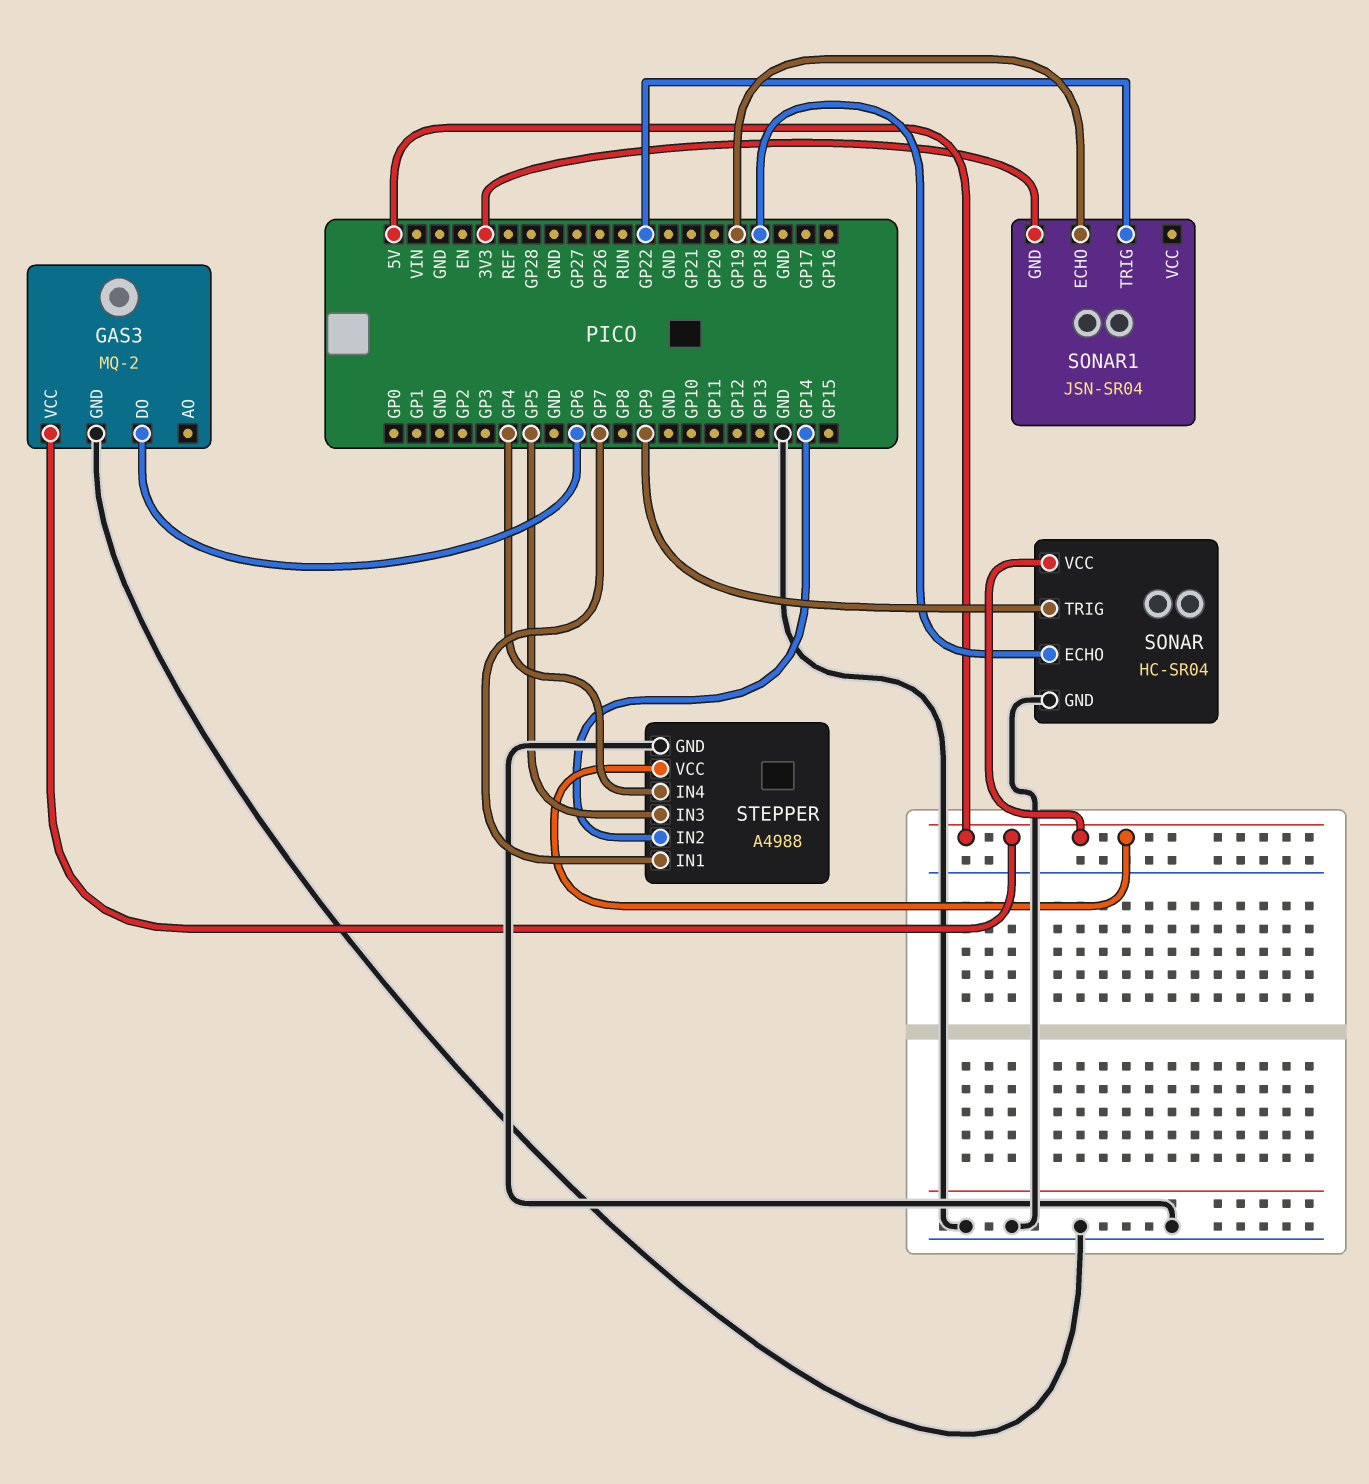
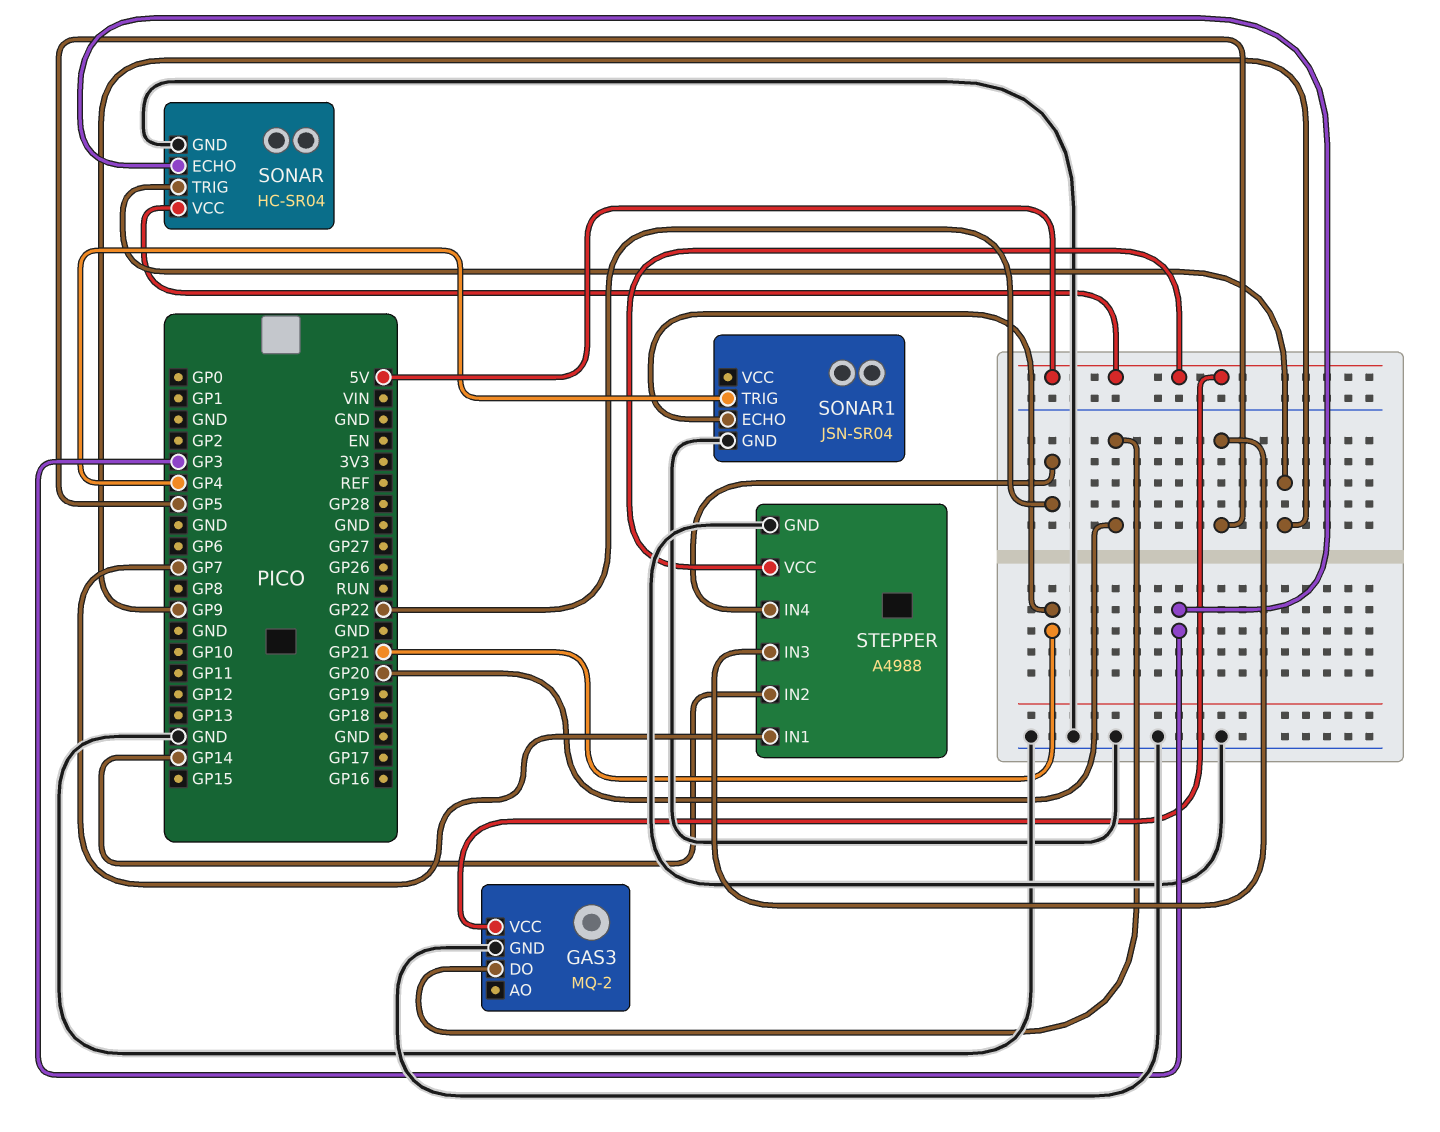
GAS3 pin DO: GP6 -> GP20
SONAR pin ECHO: GP18 -> GP3
SONAR1 pin ECHO: GP19 -> GP21
SONAR1 pin GND: 3V3 -> GND
SONAR1 pin TRIG: GP22 -> GP4
STEPPER pin IN4: GP4 -> GP22

